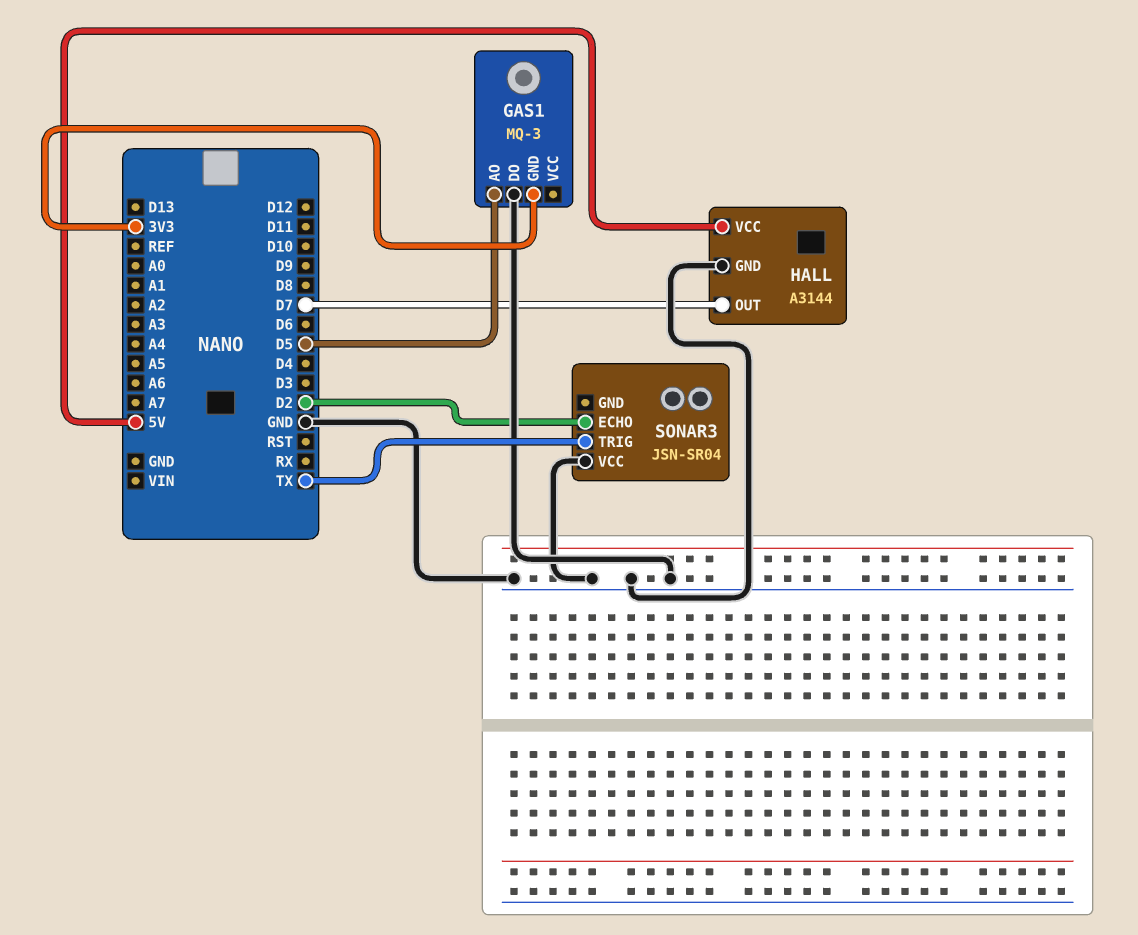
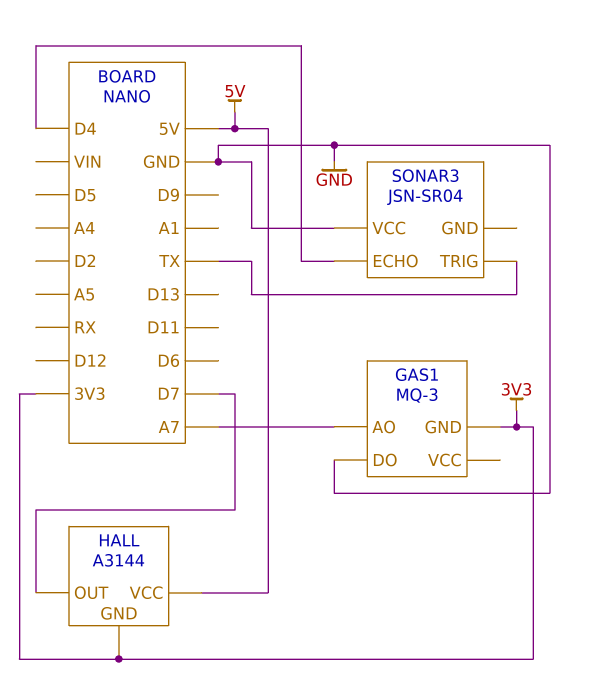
GAS1 pin AO: D5 -> A7
HALL pin GND: GND -> 3V3
SONAR3 pin ECHO: D2 -> D4

